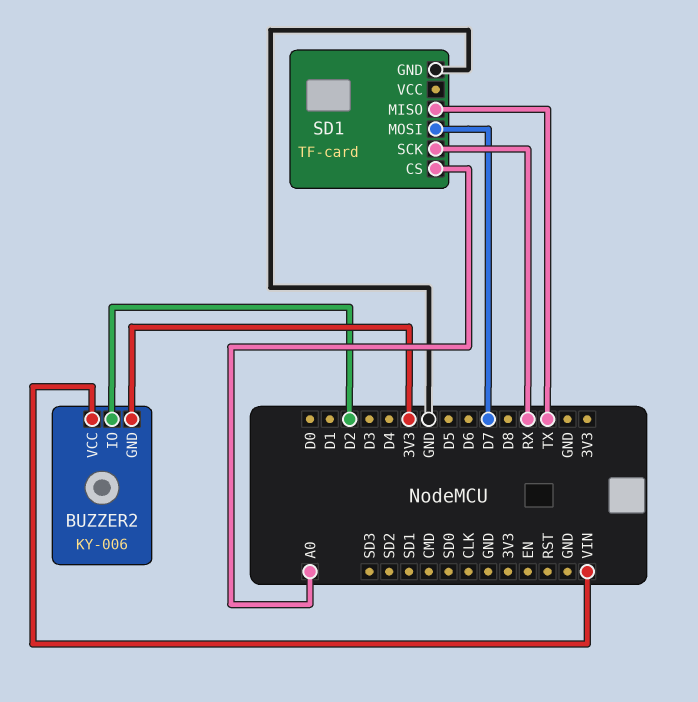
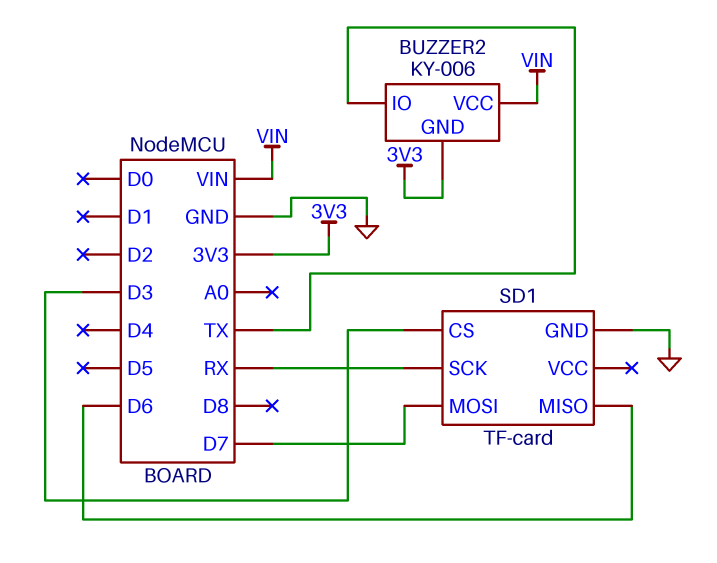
BUZZER2 pin IO: D2 -> TX
SD1 pin CS: A0 -> D3
SD1 pin MISO: TX -> D6

